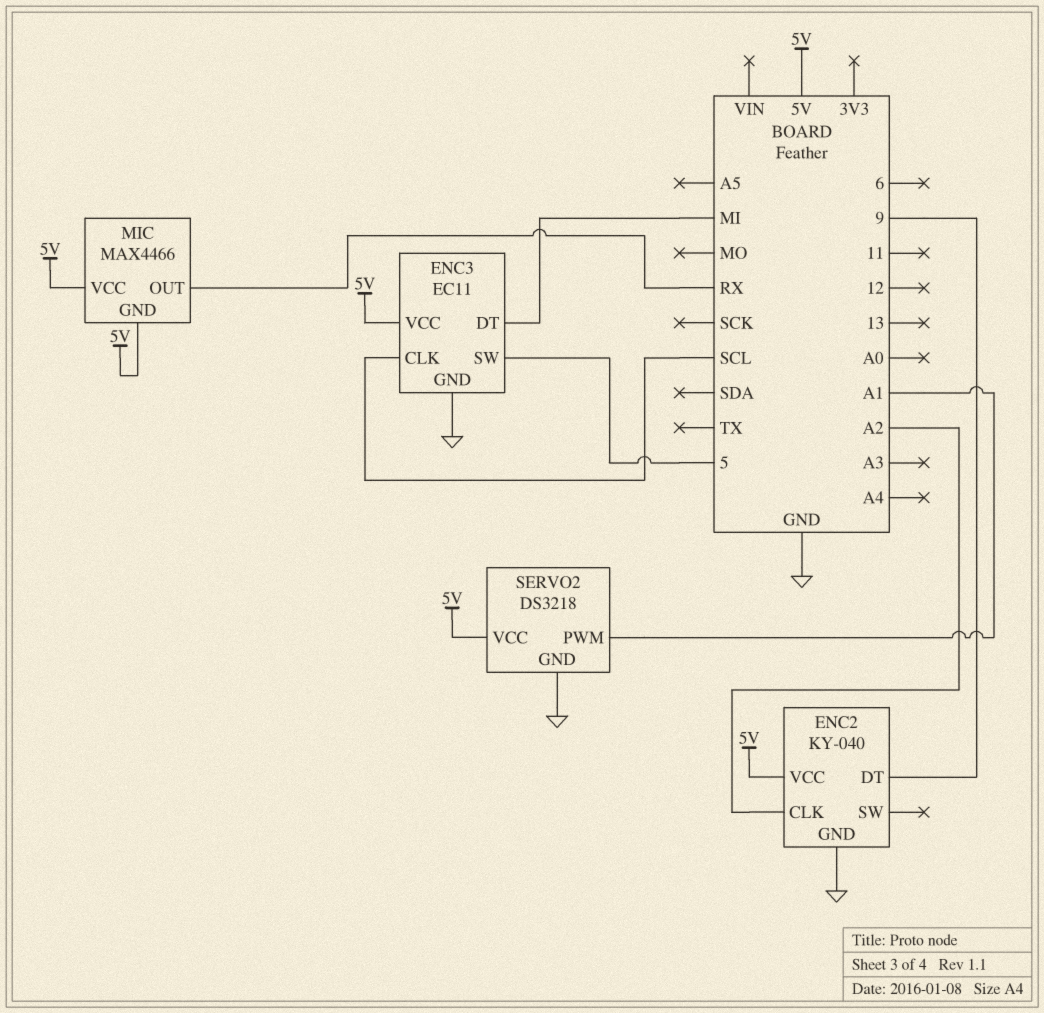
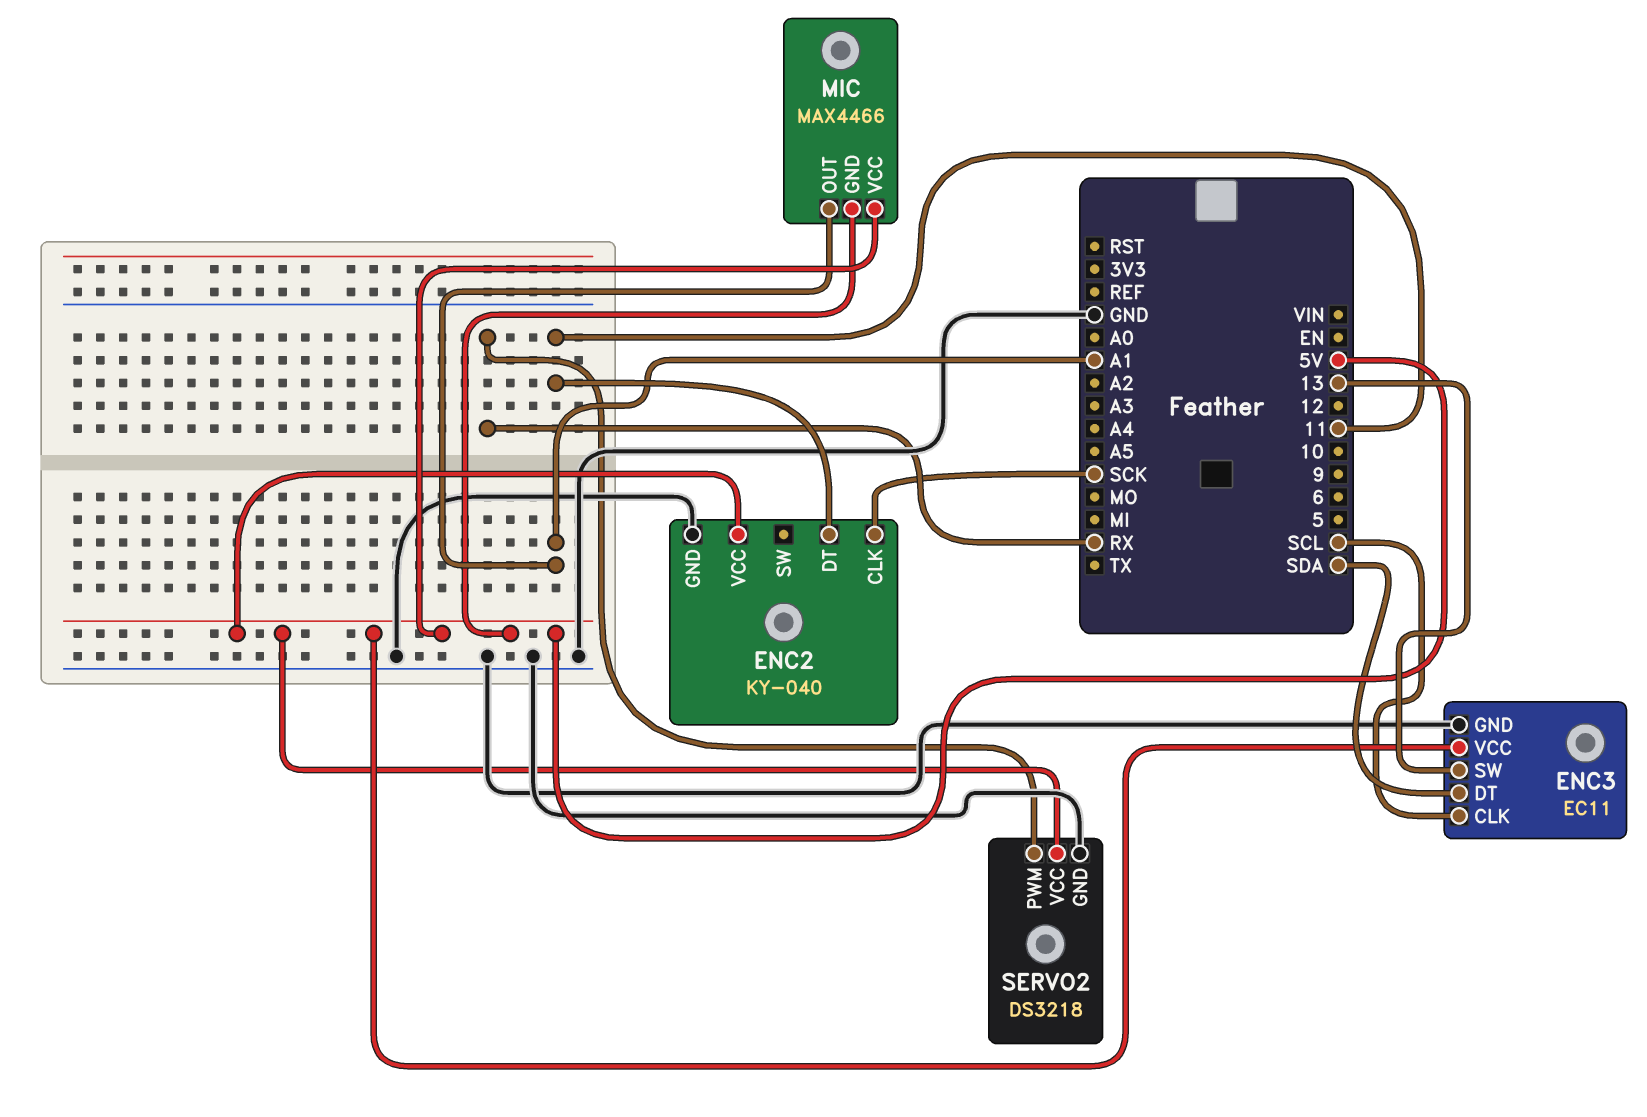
ENC2 pin CLK: A2 -> SCK
ENC2 pin DT: 9 -> 11
ENC3 pin DT: MI -> SDA
ENC3 pin SW: 5 -> 13
MIC pin OUT: RX -> A1
SERVO2 pin PWM: A1 -> RX

